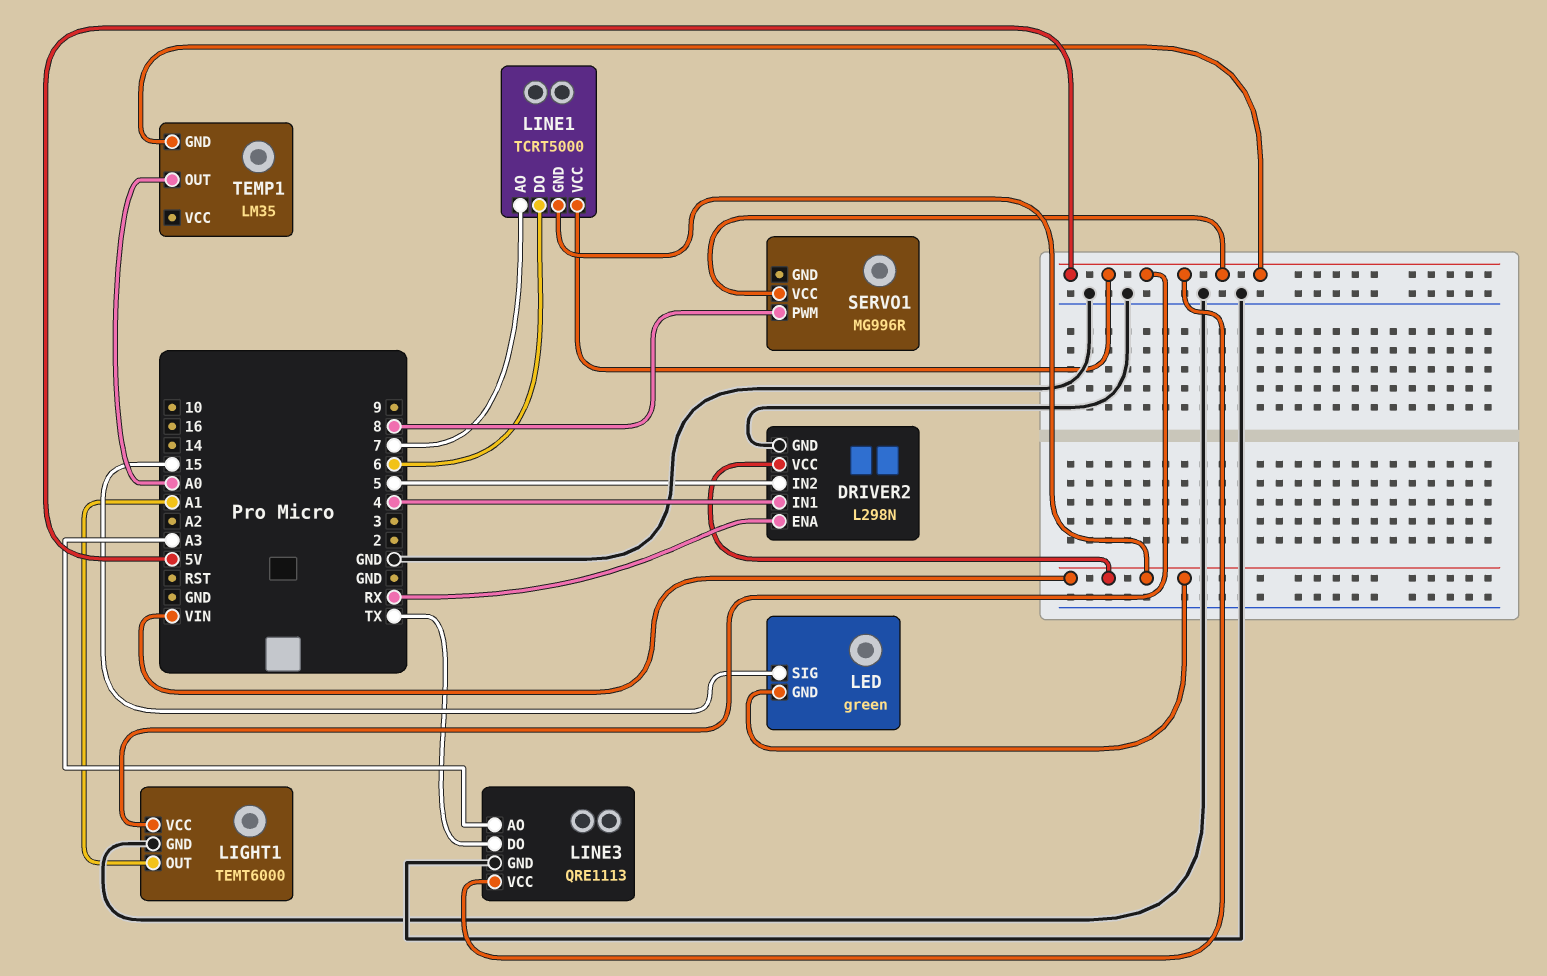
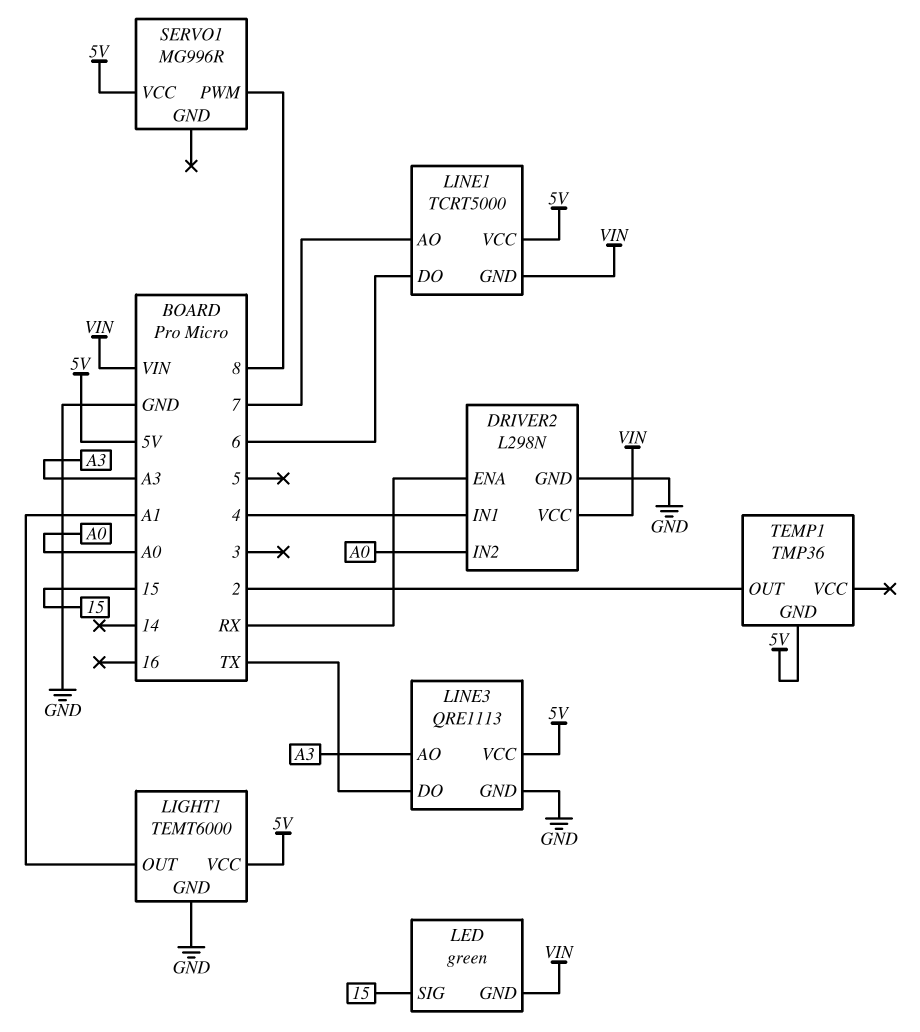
DRIVER2 pin IN2: 5 -> A0
TEMP1: LM35 -> TMP36
TEMP1 pin OUT: A0 -> 2

